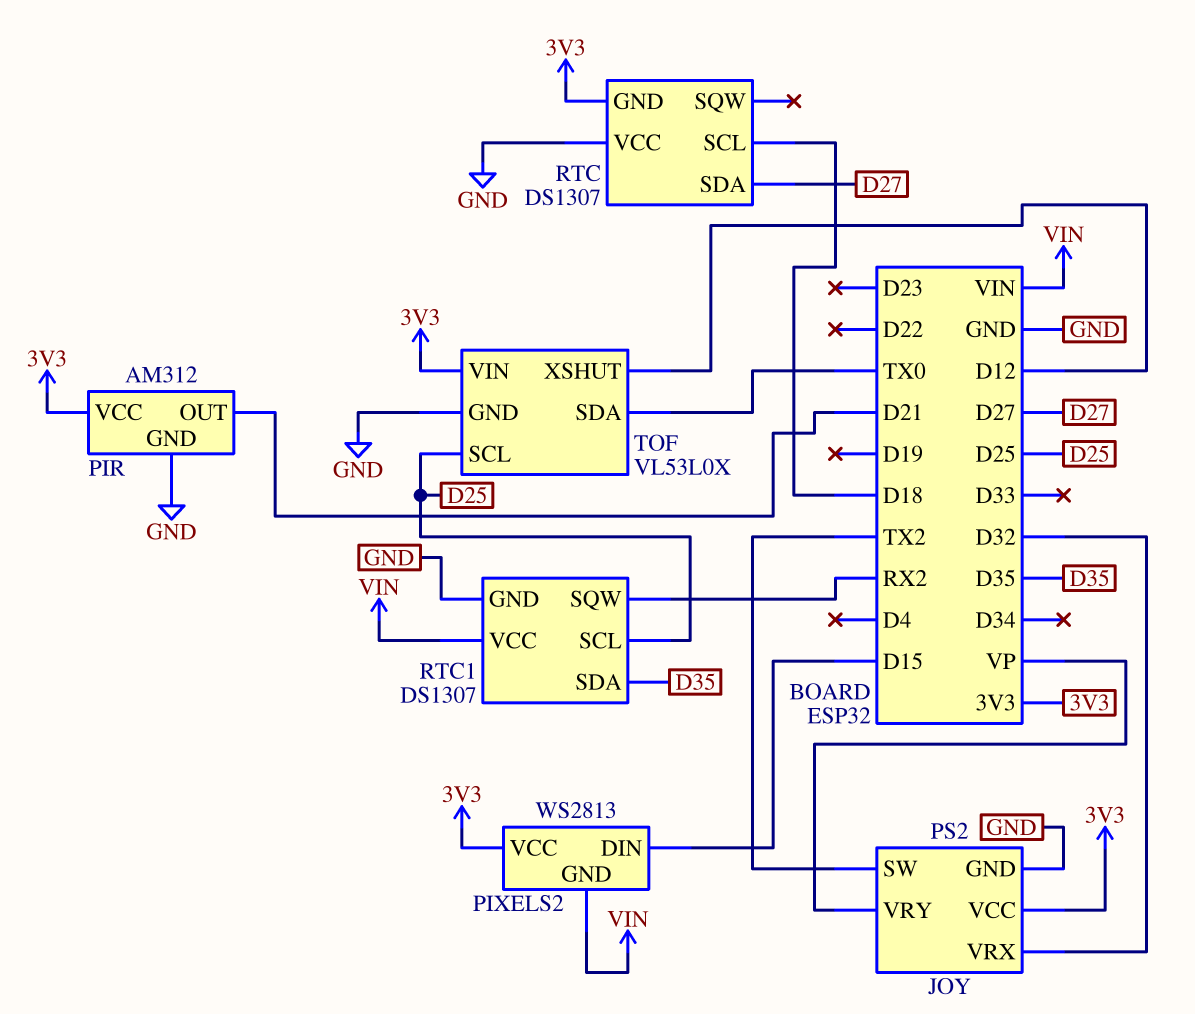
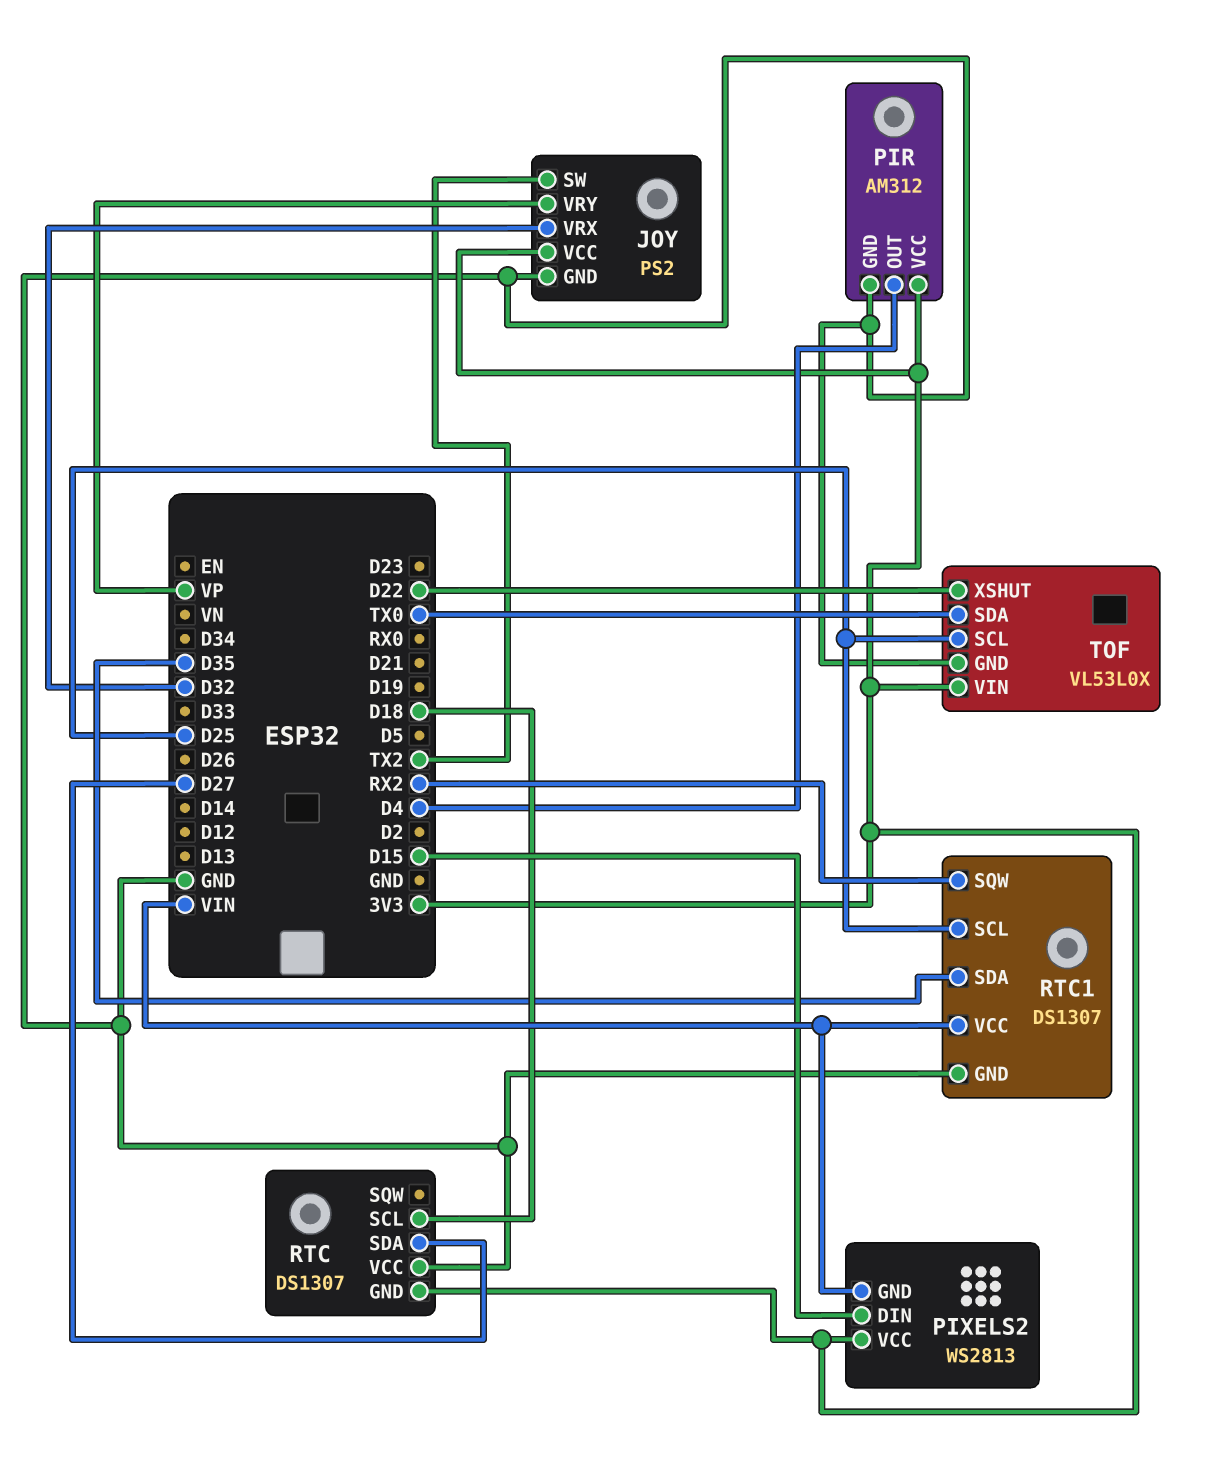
PIR pin OUT: D21 -> D4
TOF pin XSHUT: D12 -> D22

